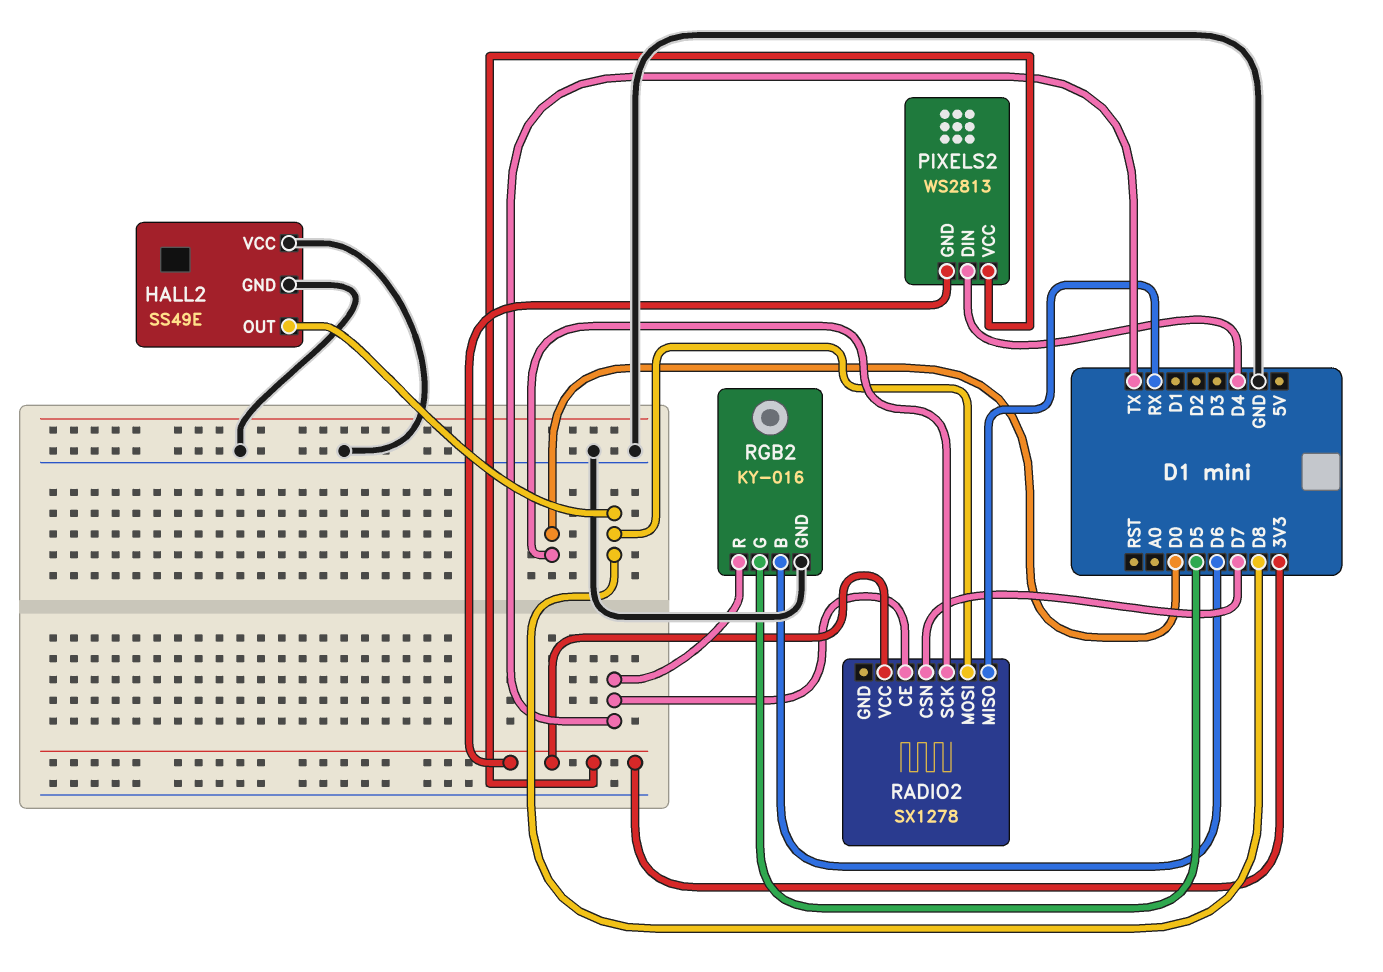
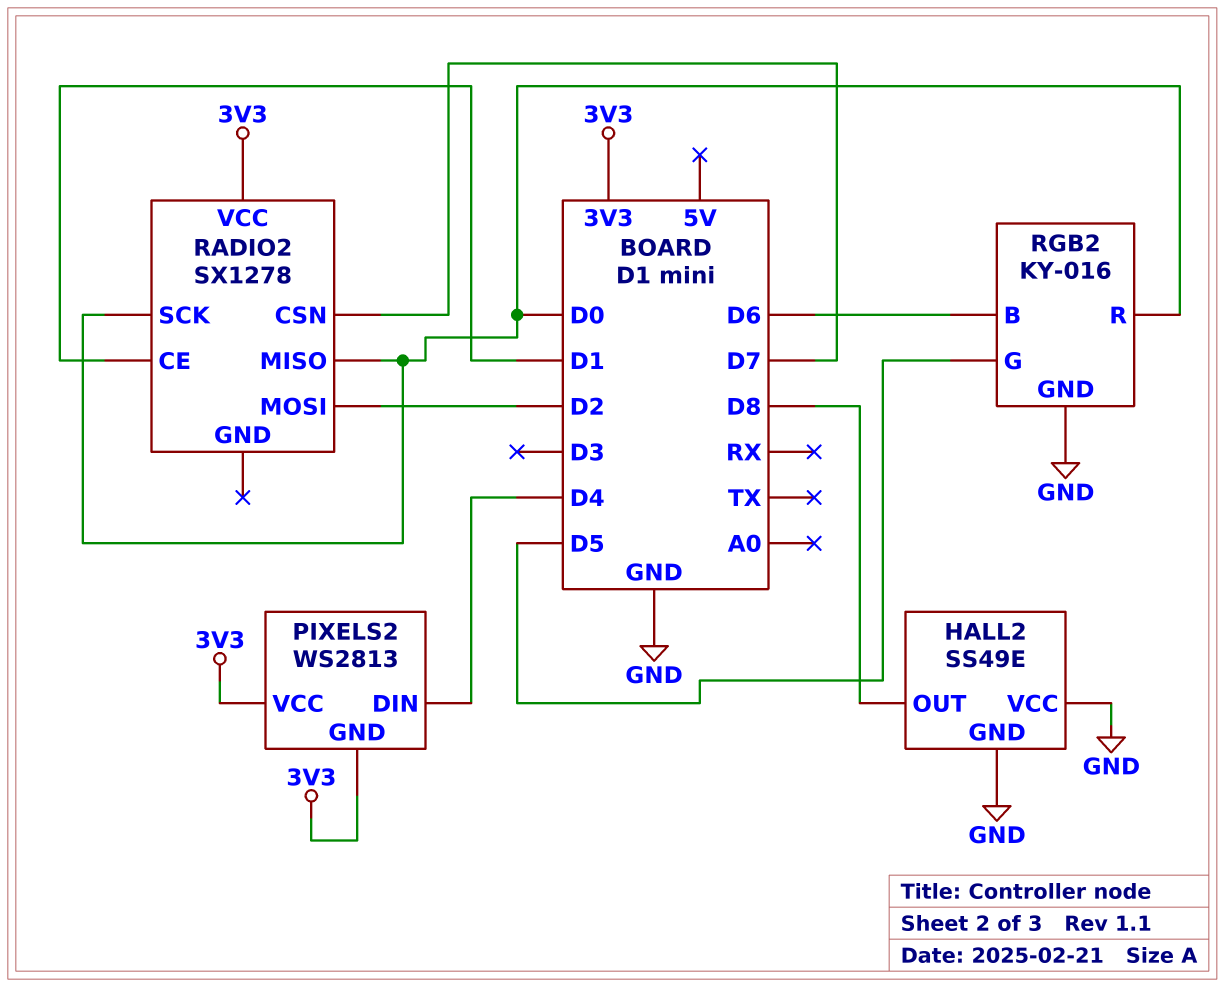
RADIO2 pin CE: TX -> D1
RADIO2 pin MISO: RX -> D0
RADIO2 pin MOSI: D8 -> D2
RGB2 pin R: TX -> D0

